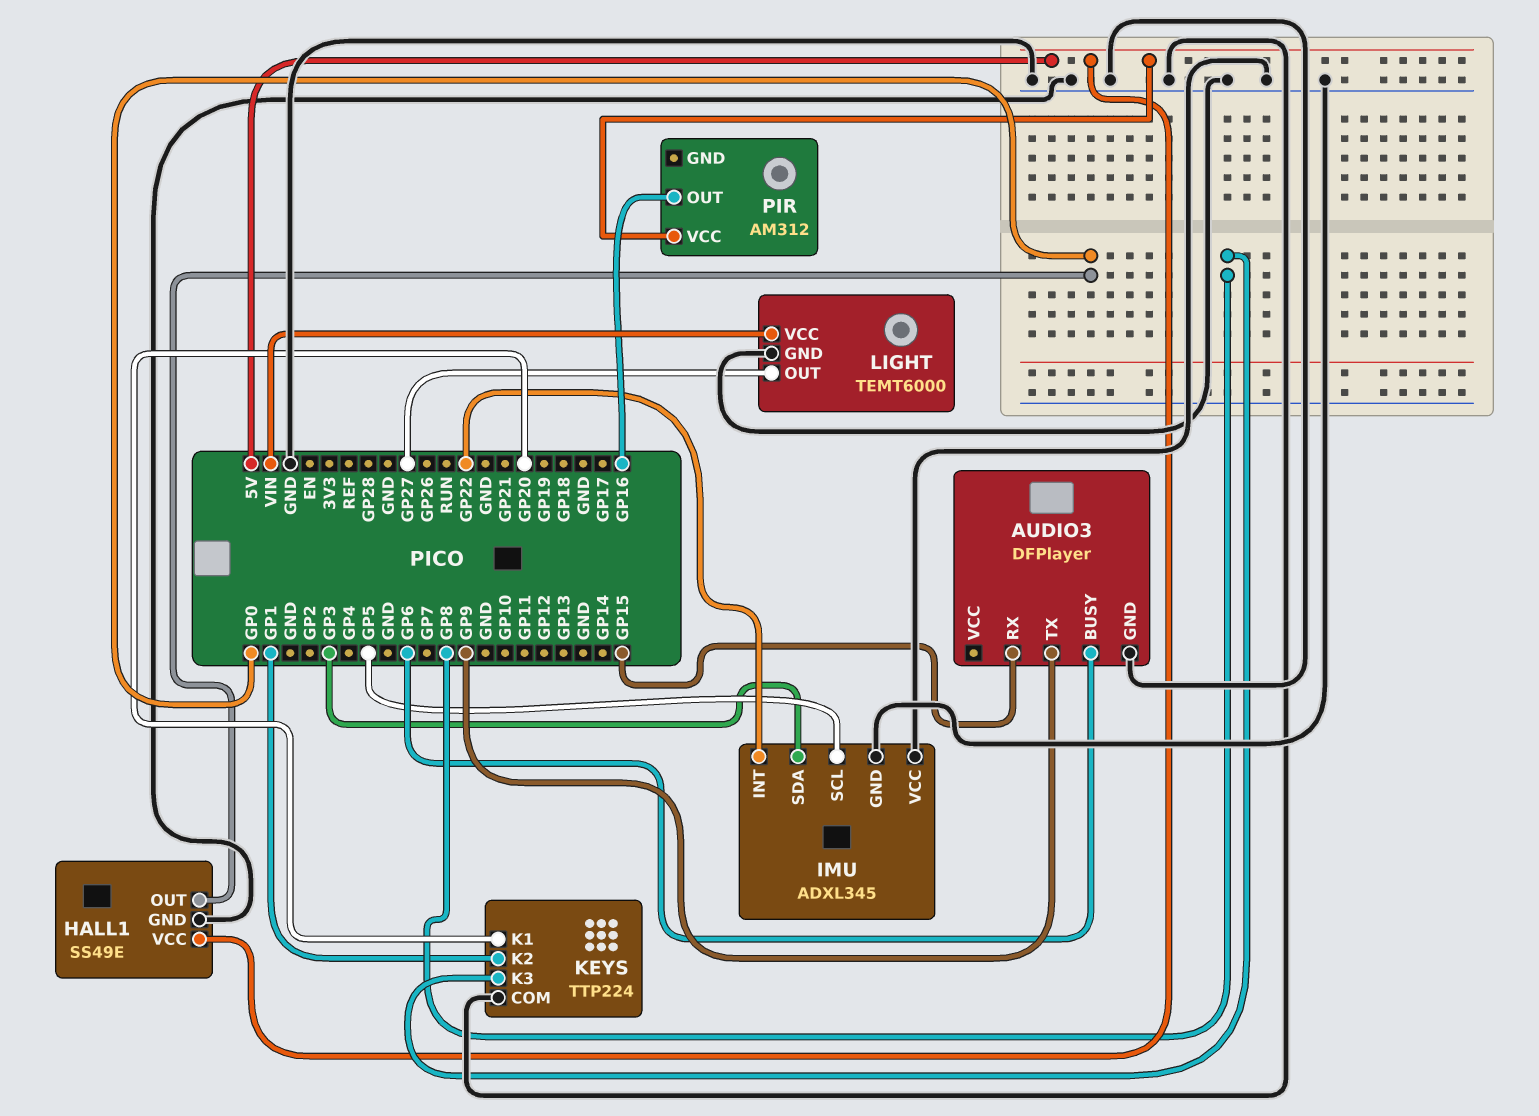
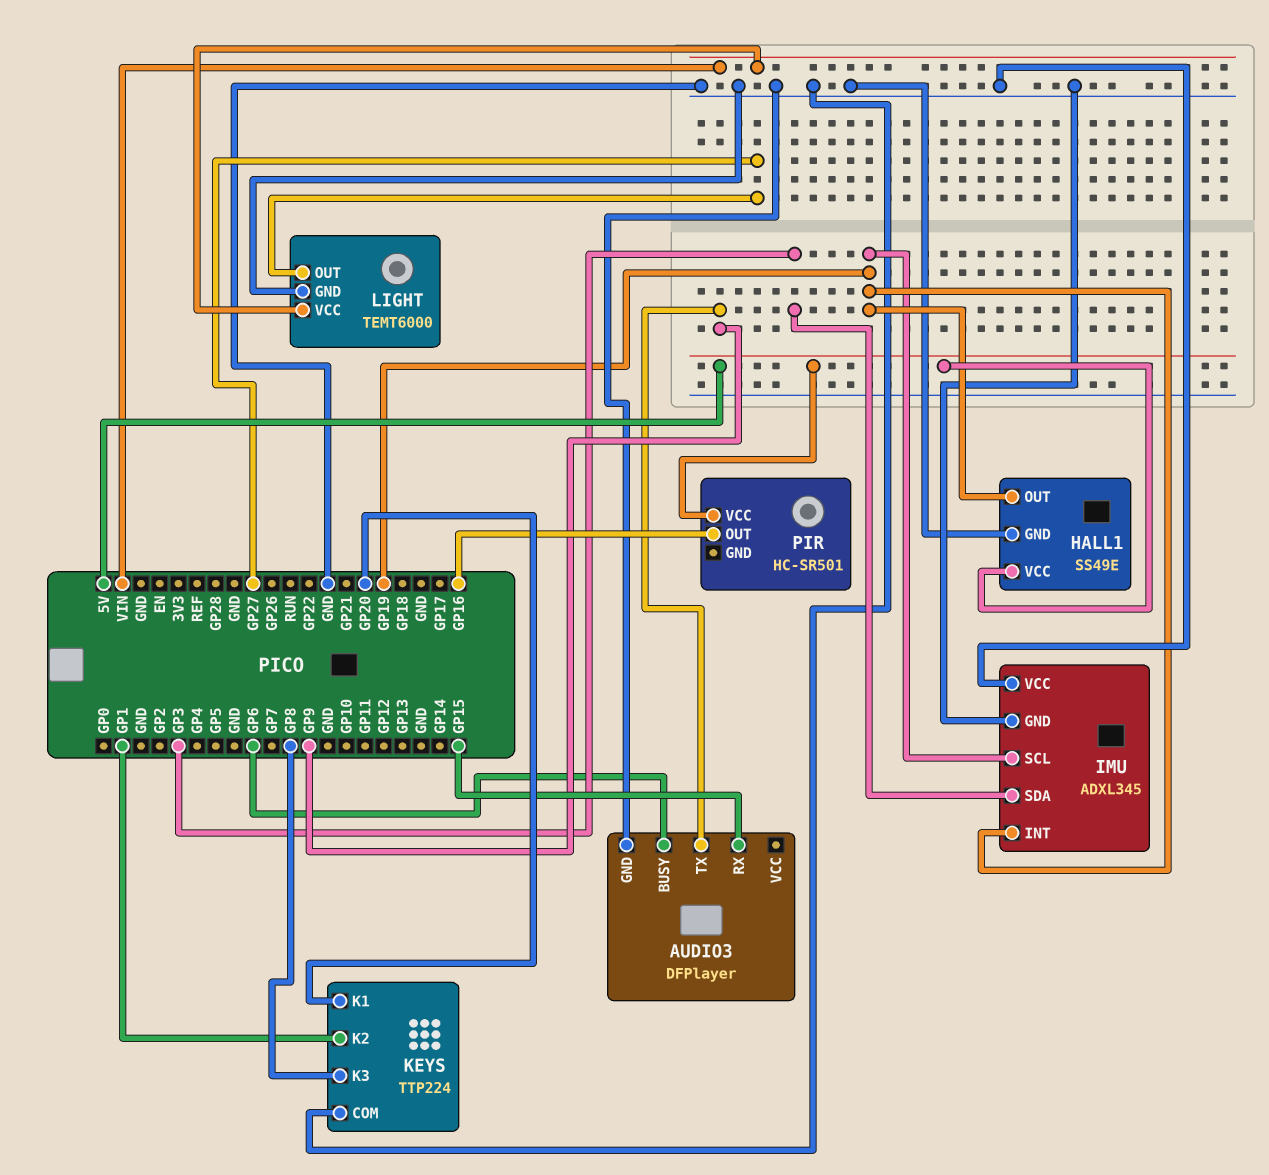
HALL1 pin OUT: GP0 -> GP19
IMU pin INT: GP22 -> GP19
IMU pin SCL: GP5 -> GP19
PIR: AM312 -> HC-SR501

